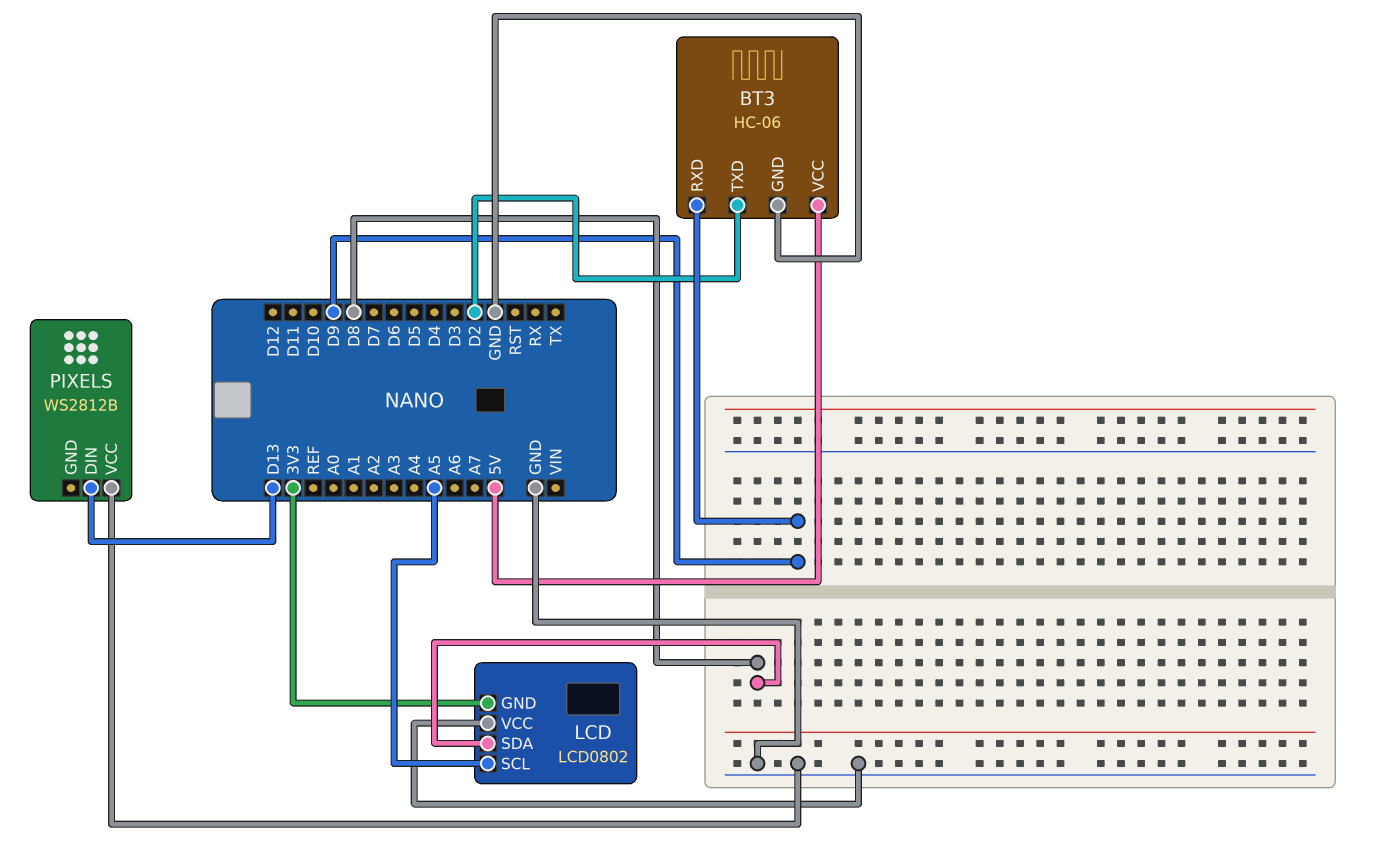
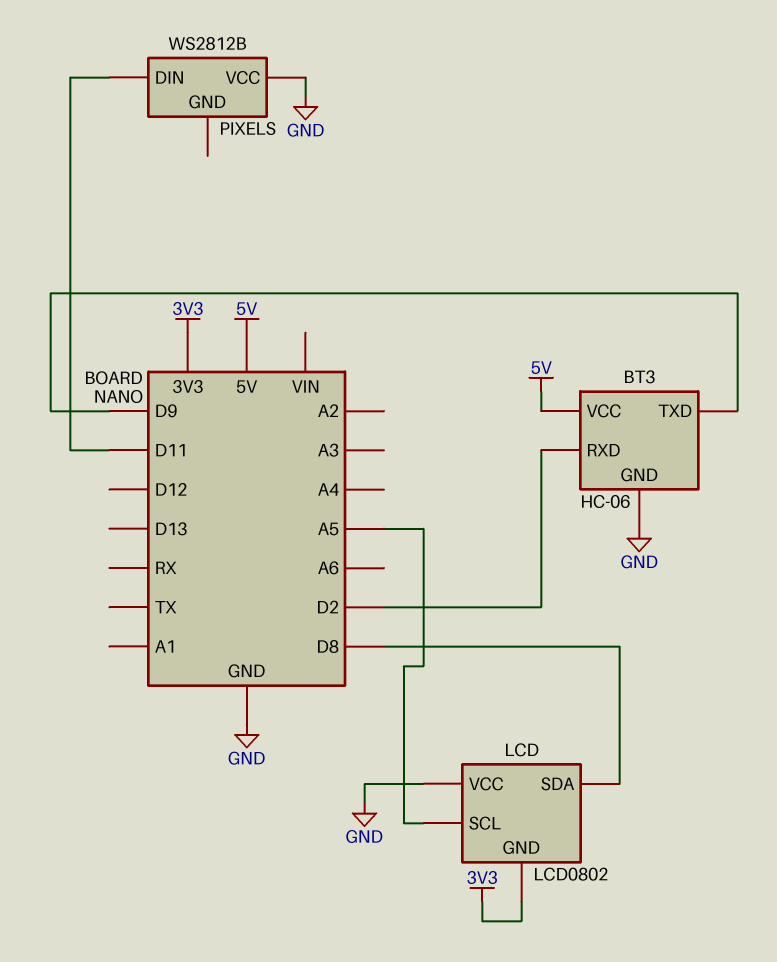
BT3 pin RXD: D9 -> D2
BT3 pin TXD: D2 -> D9
PIXELS pin DIN: D13 -> D11

